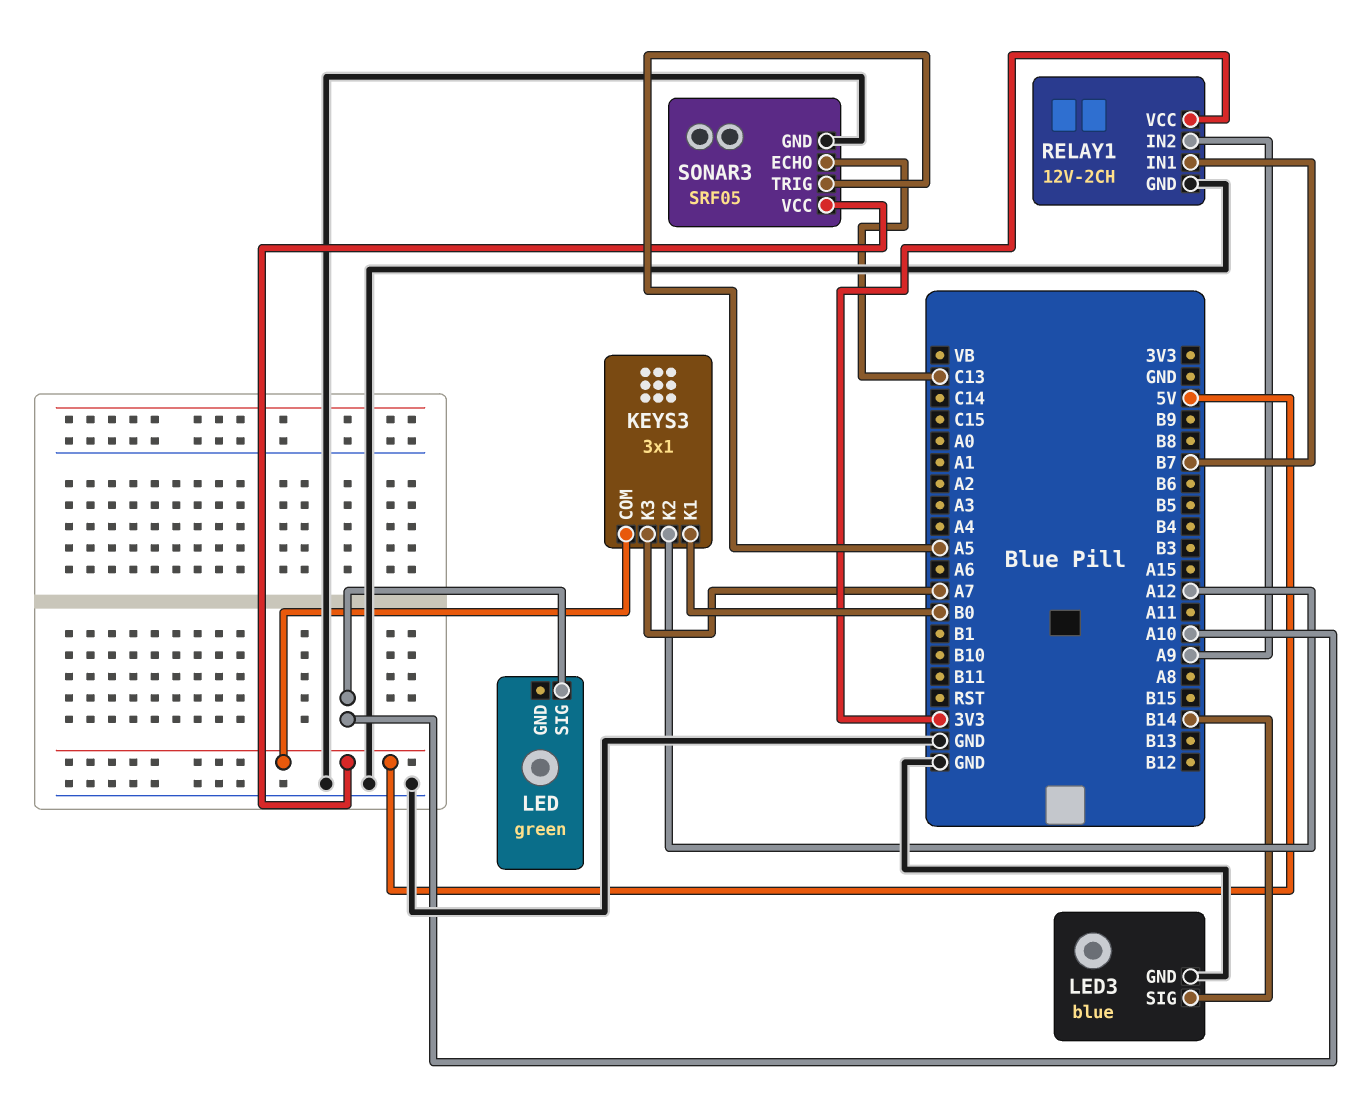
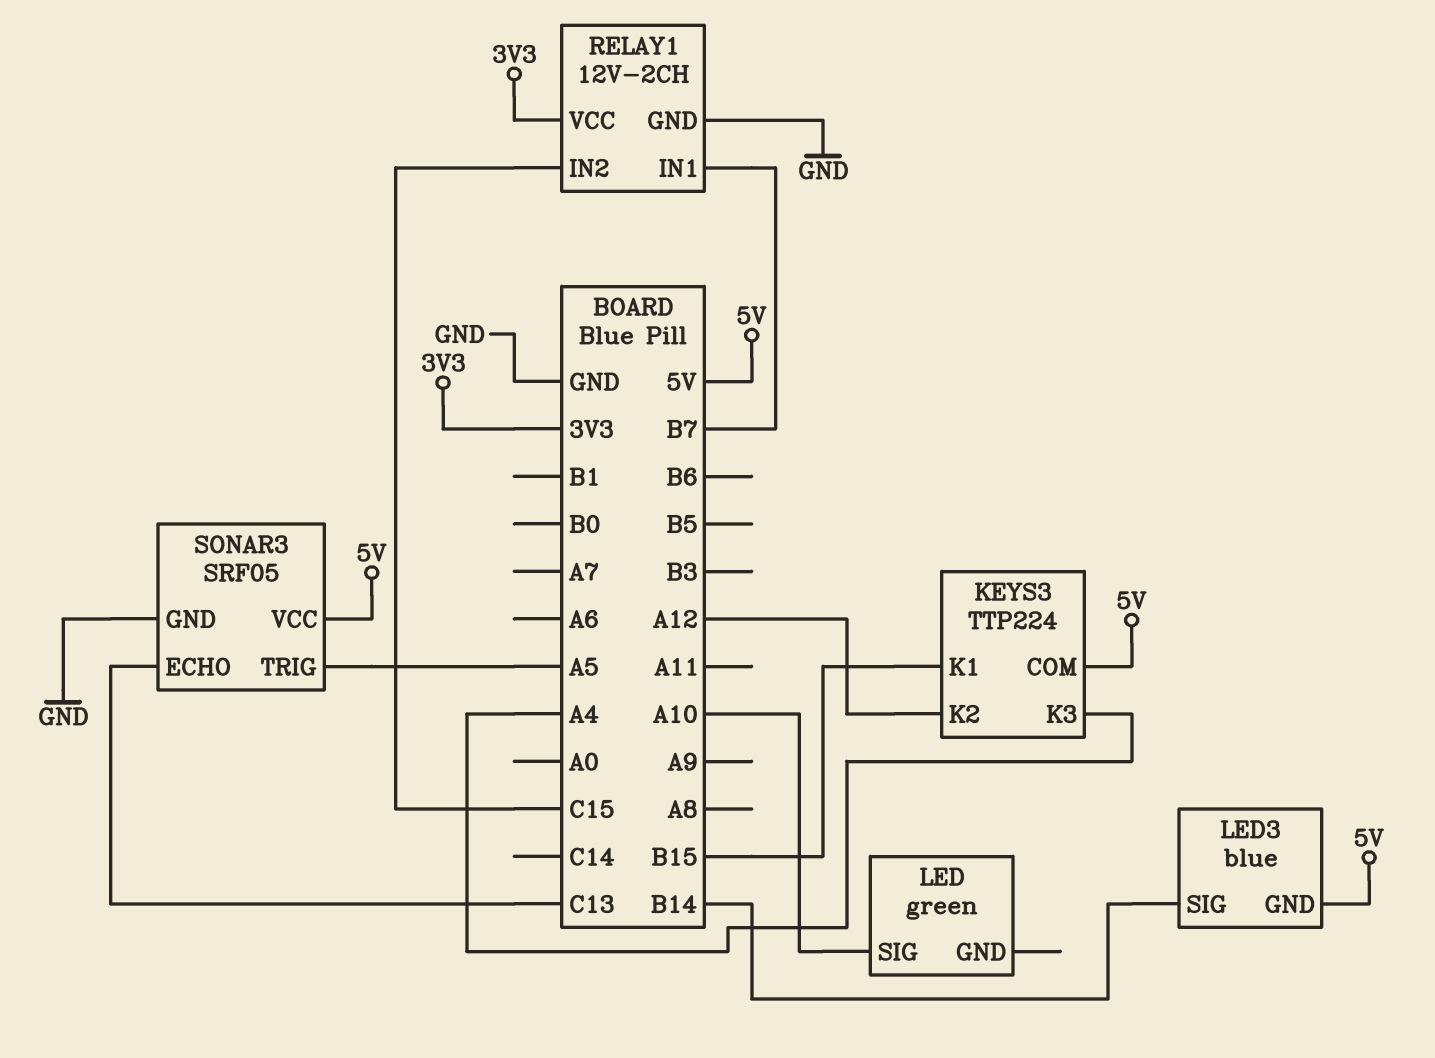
KEYS3: 3x1 -> TTP224
KEYS3 pin K1: B0 -> B15
KEYS3 pin K3: A7 -> A4
LED3 pin GND: GND -> 5V
RELAY1 pin IN2: A9 -> C15

